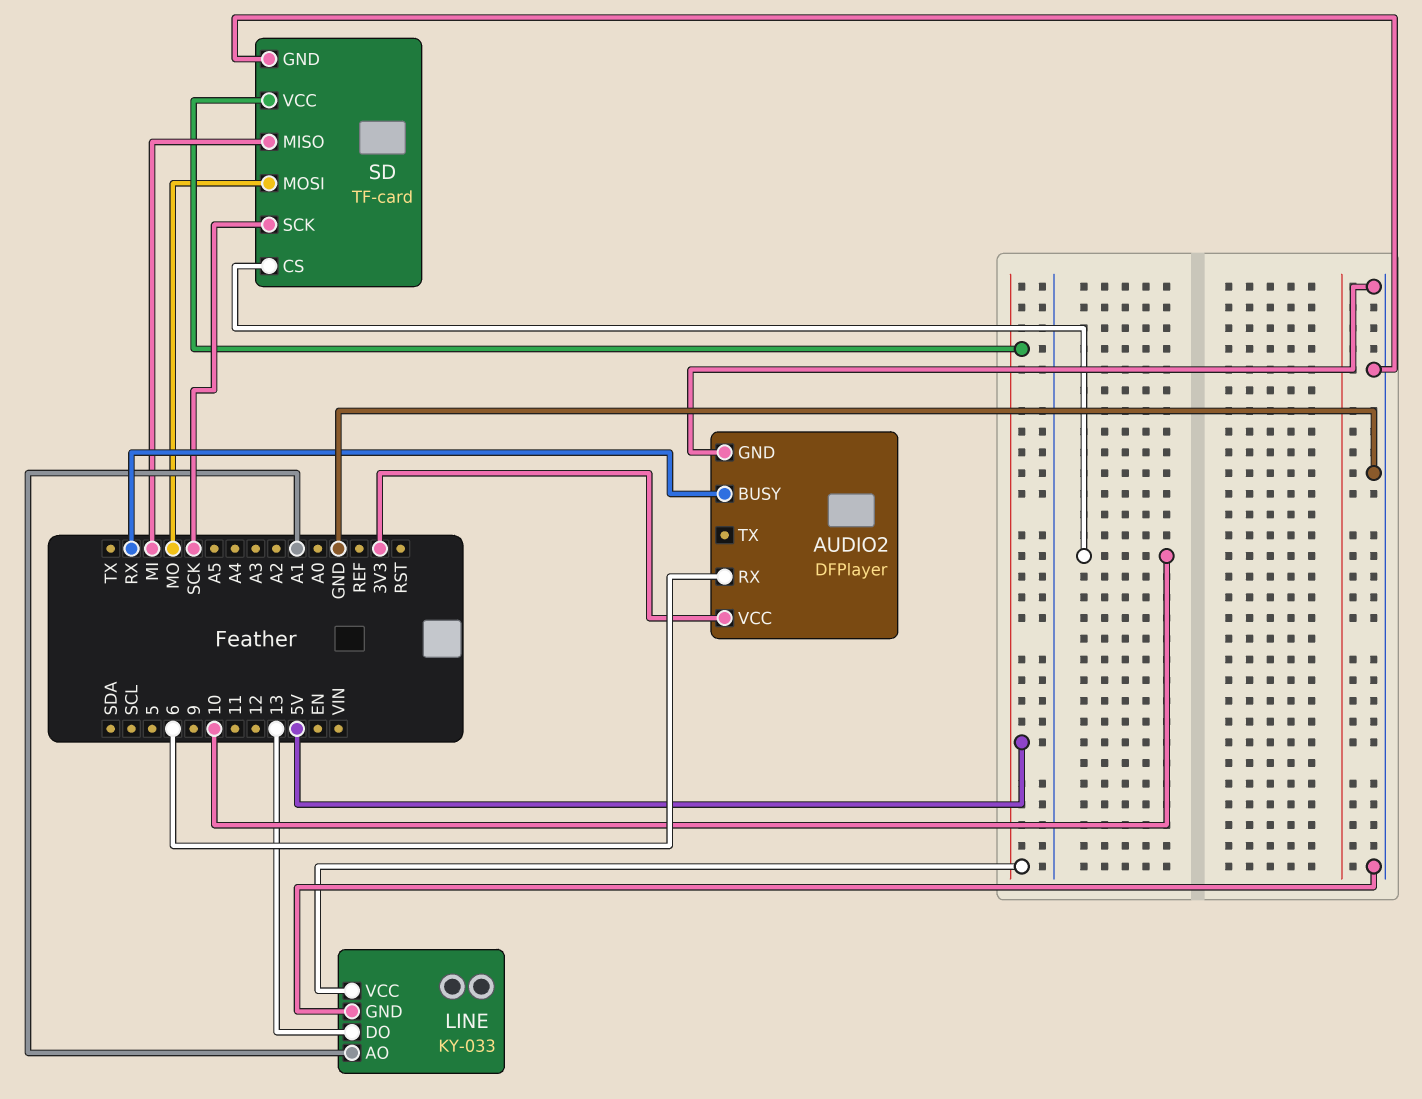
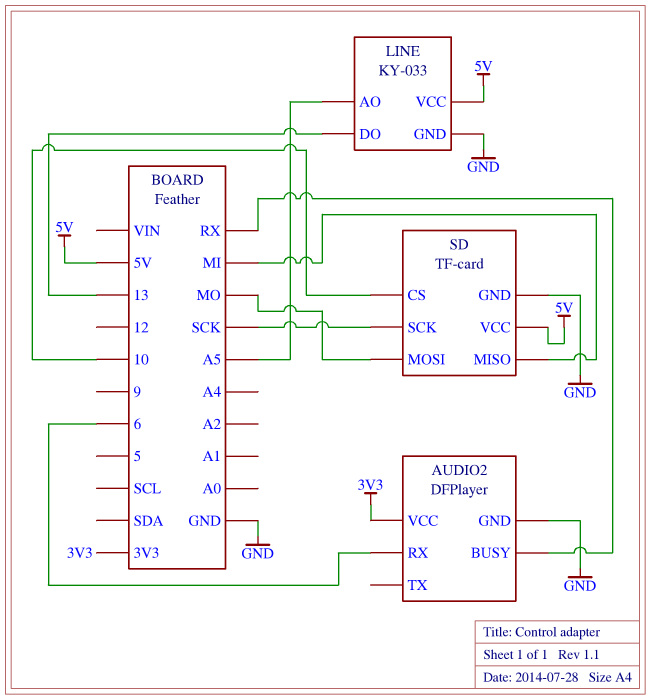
LINE pin AO: A1 -> A5

